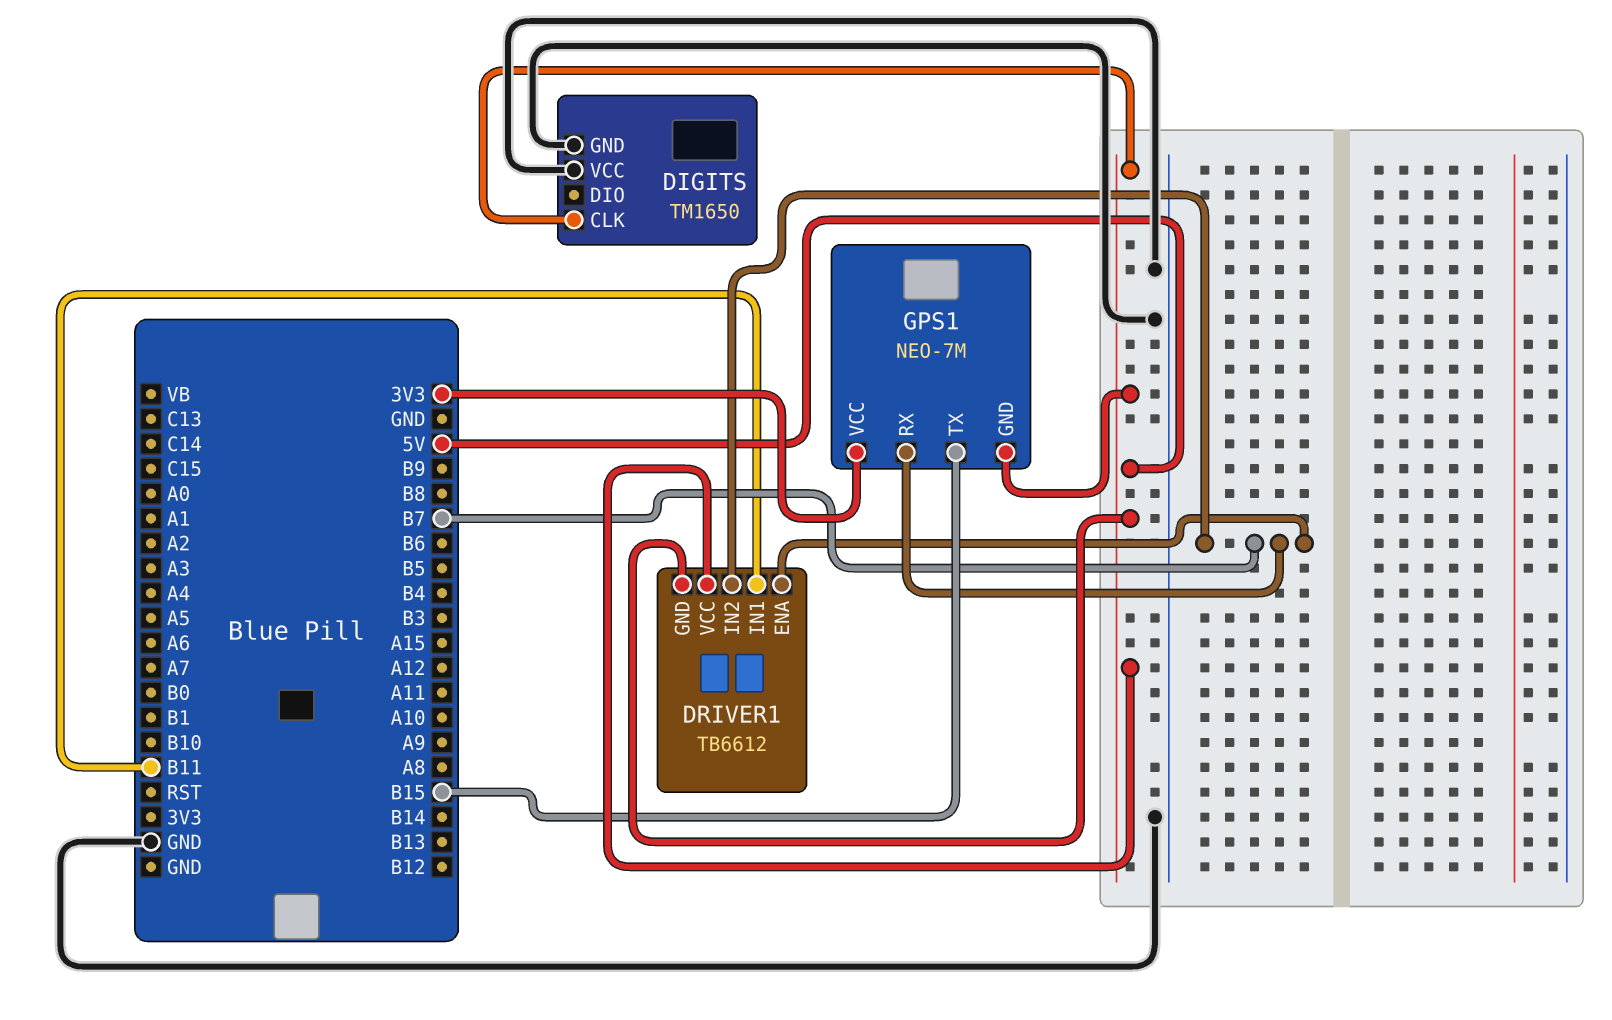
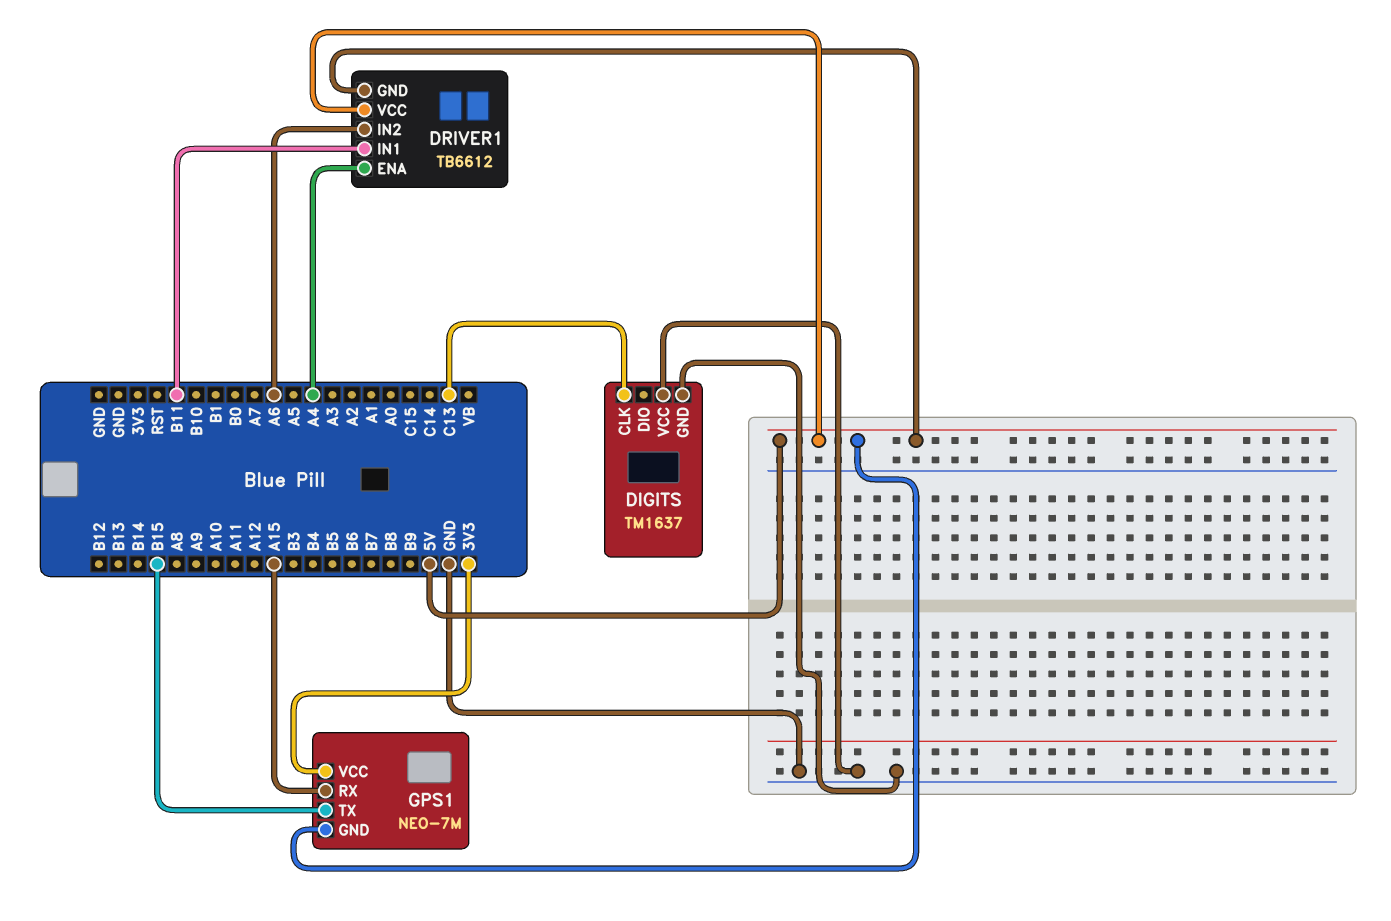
DIGITS: TM1650 -> TM1637
DIGITS pin CLK: 5V -> C13
DRIVER1 pin ENA: B7 -> A4
DRIVER1 pin IN2: B7 -> A6
GPS1 pin RX: B7 -> A15

